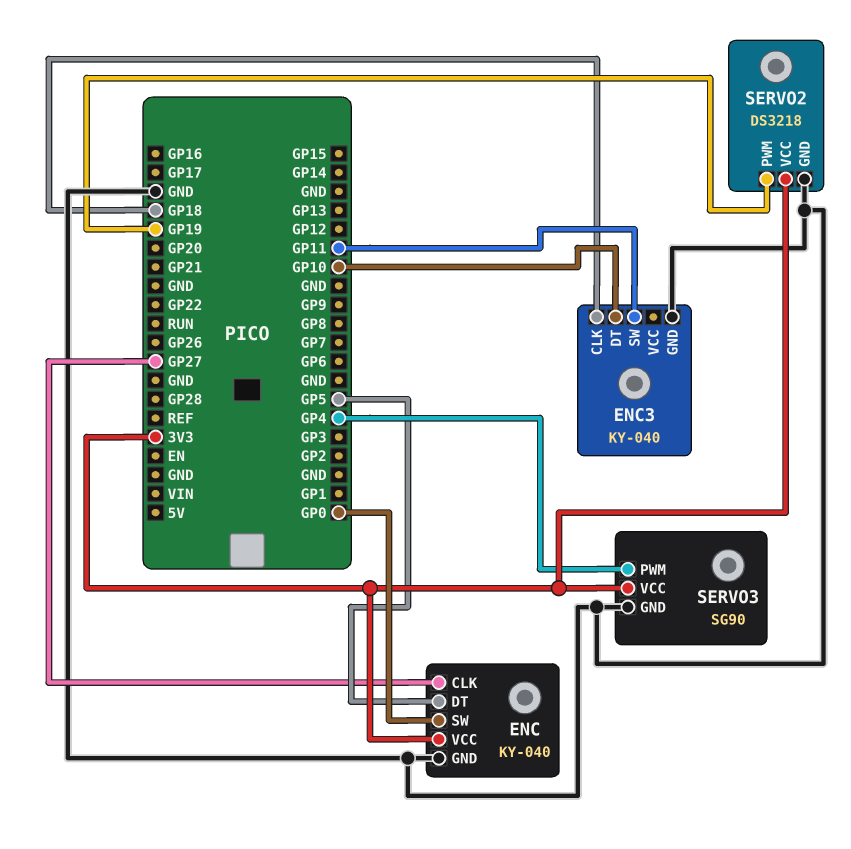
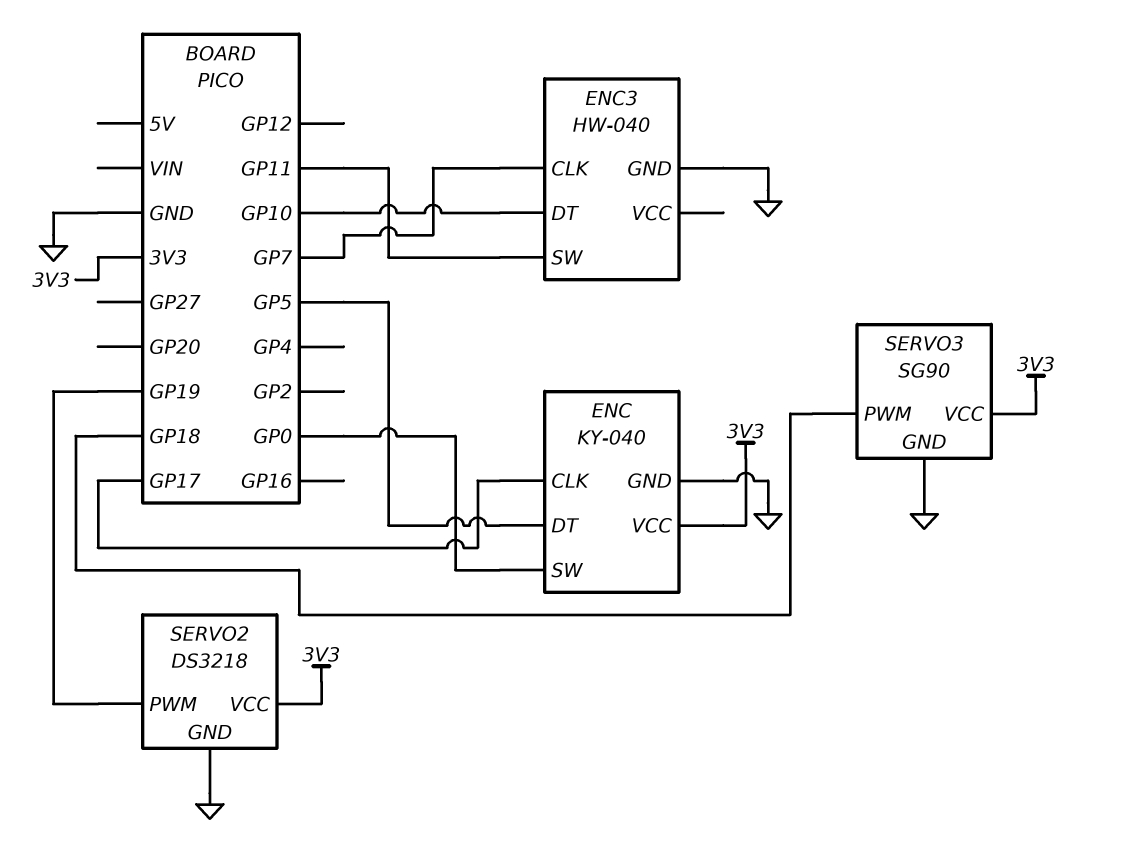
ENC pin CLK: GP27 -> GP17
ENC3: KY-040 -> HW-040
ENC3 pin CLK: GP18 -> GP7
SERVO3 pin PWM: GP4 -> GP18

